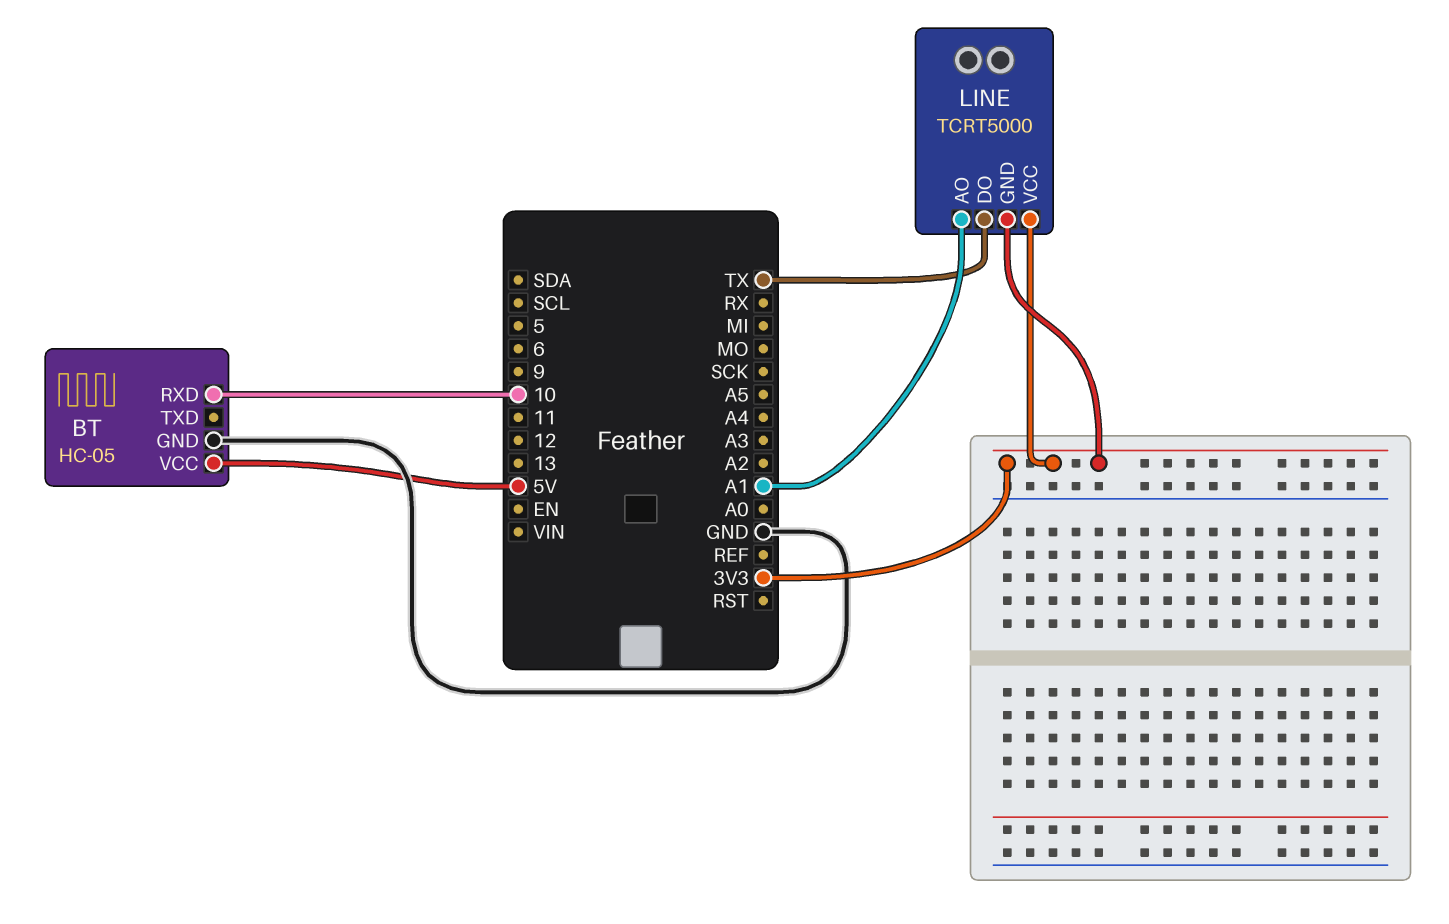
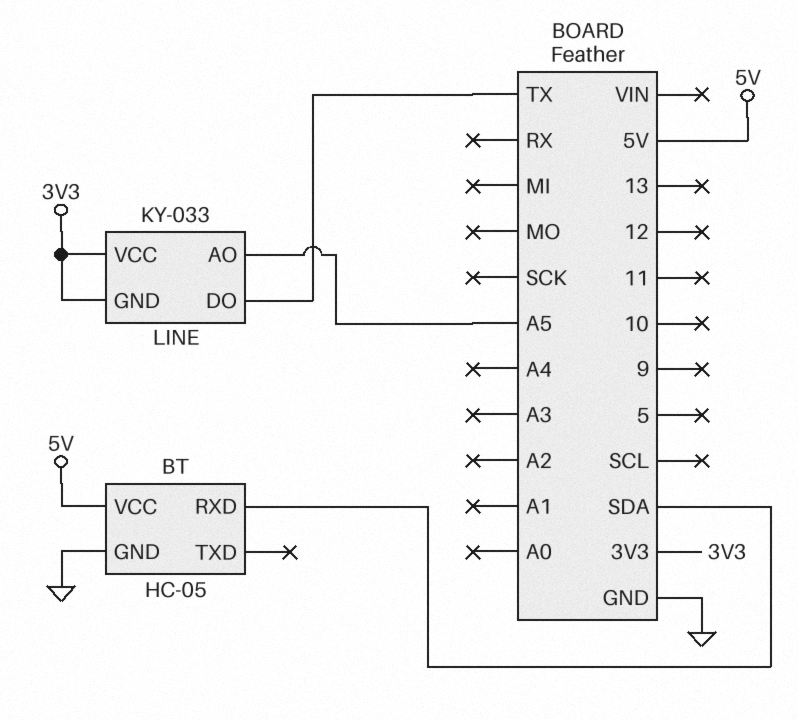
BT pin RXD: 10 -> SDA
LINE: TCRT5000 -> KY-033
LINE pin AO: A1 -> A5

